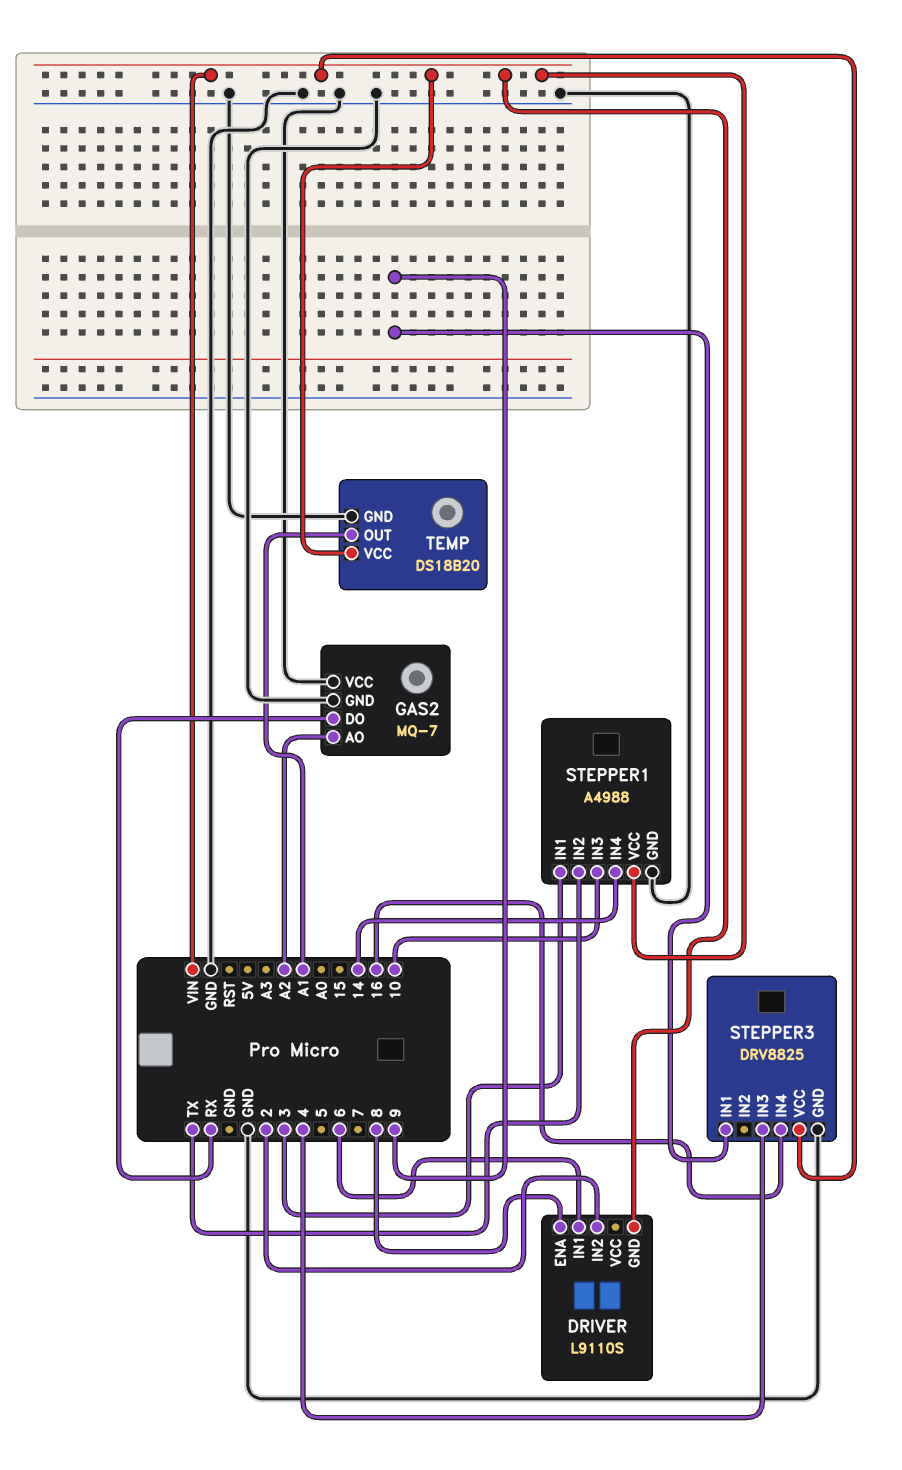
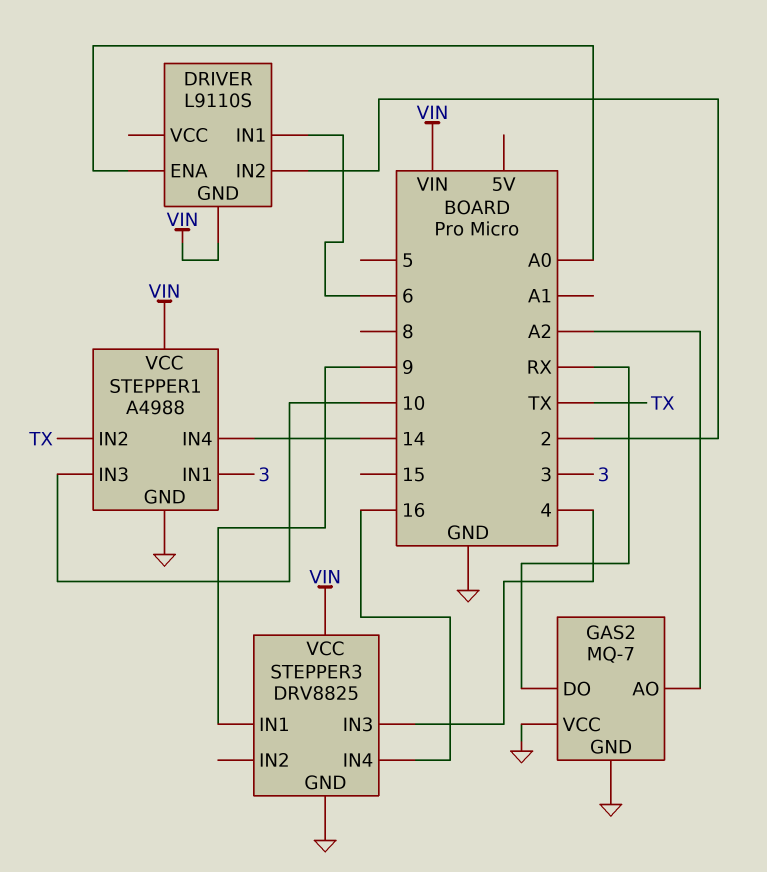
DRIVER pin ENA: 8 -> A0
TEMP: DS18B20 -> none
TEMP pin GND: GND -> none
TEMP pin OUT: A1 -> none
TEMP pin VCC: VIN -> none

